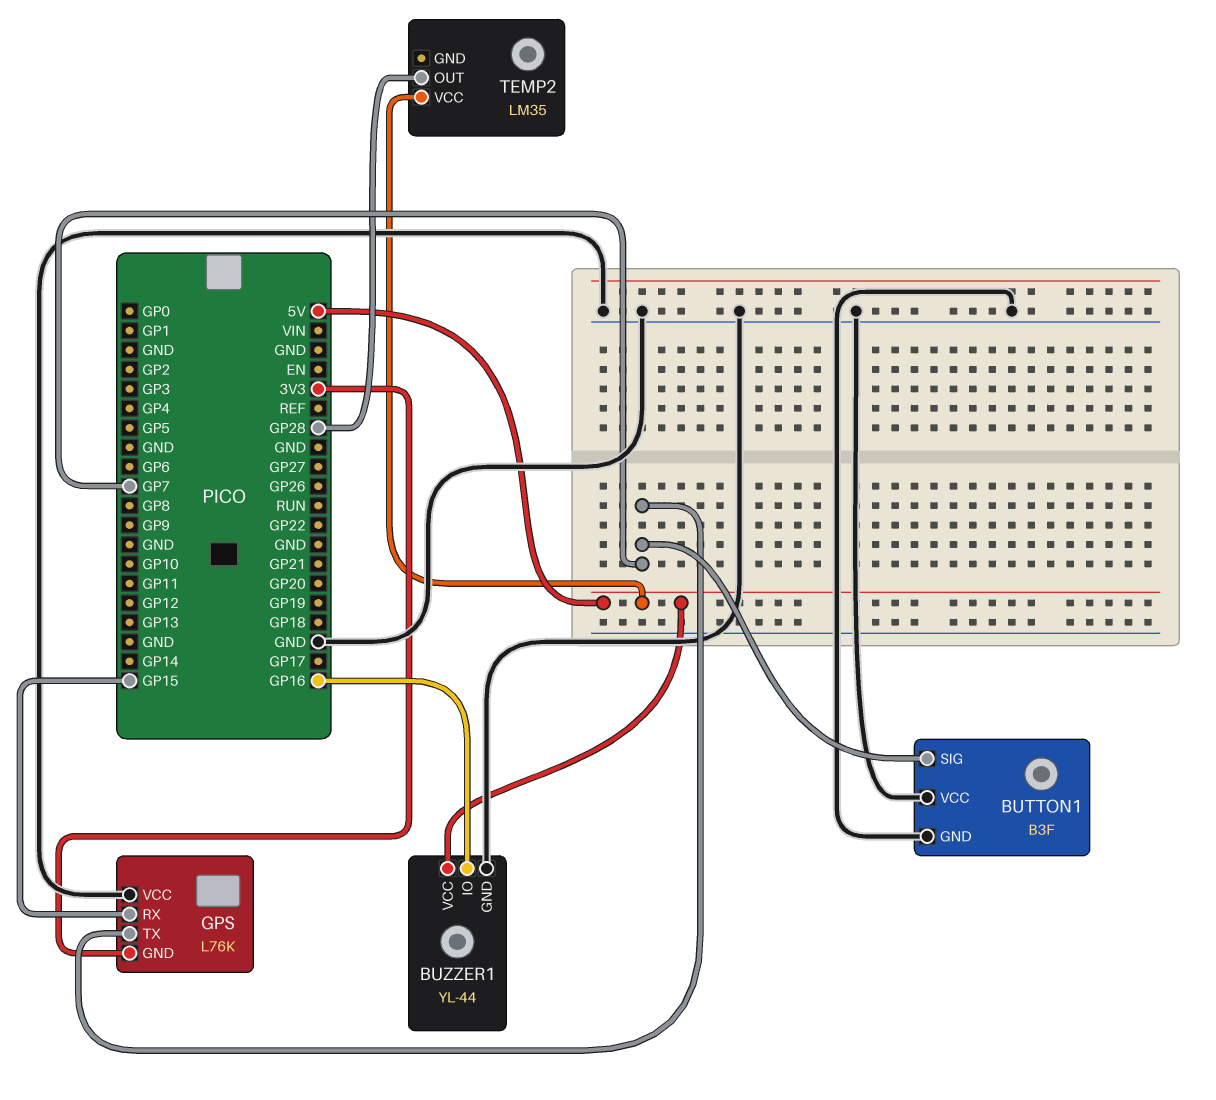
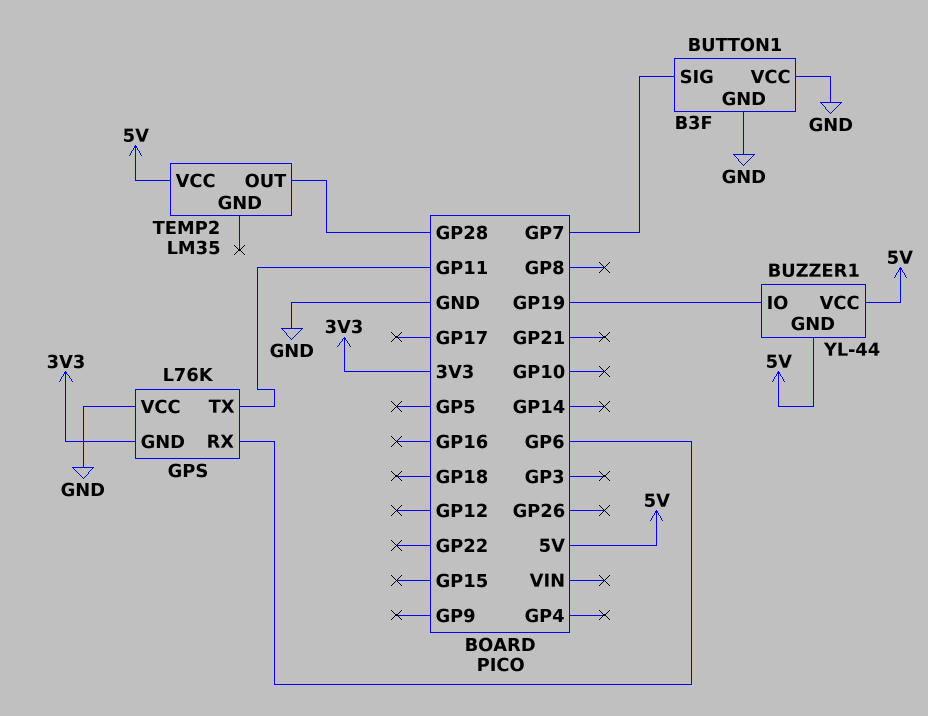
BUZZER1 pin GND: GND -> 5V
BUZZER1 pin IO: GP16 -> GP19
GPS pin RX: GP15 -> GP6
GPS pin TX: GP7 -> GP11

